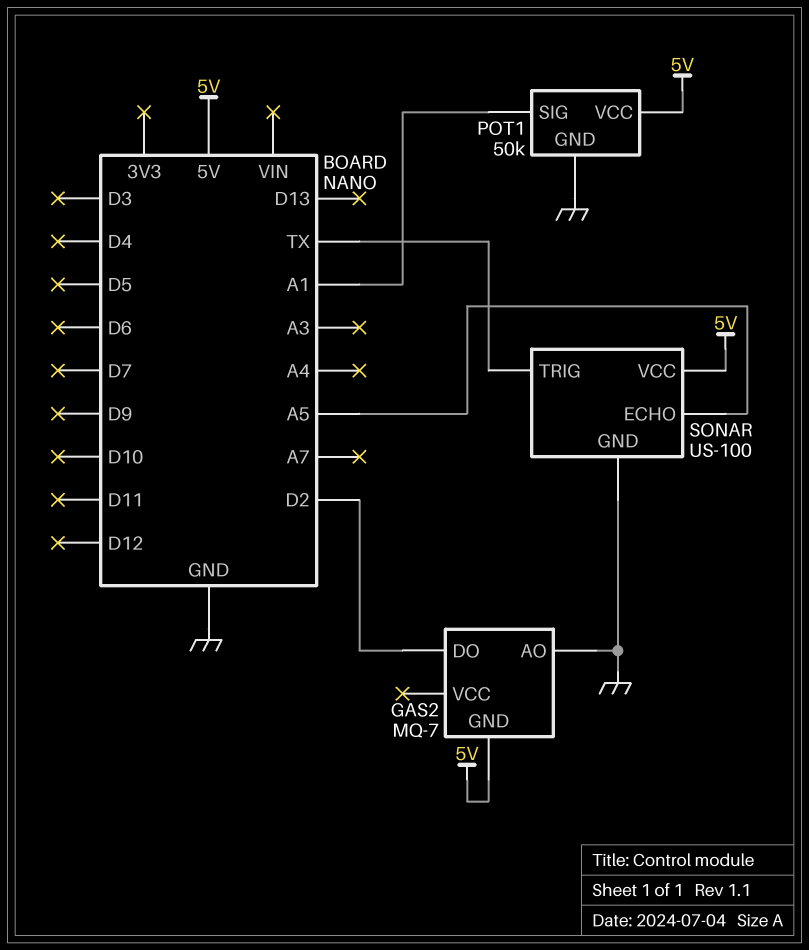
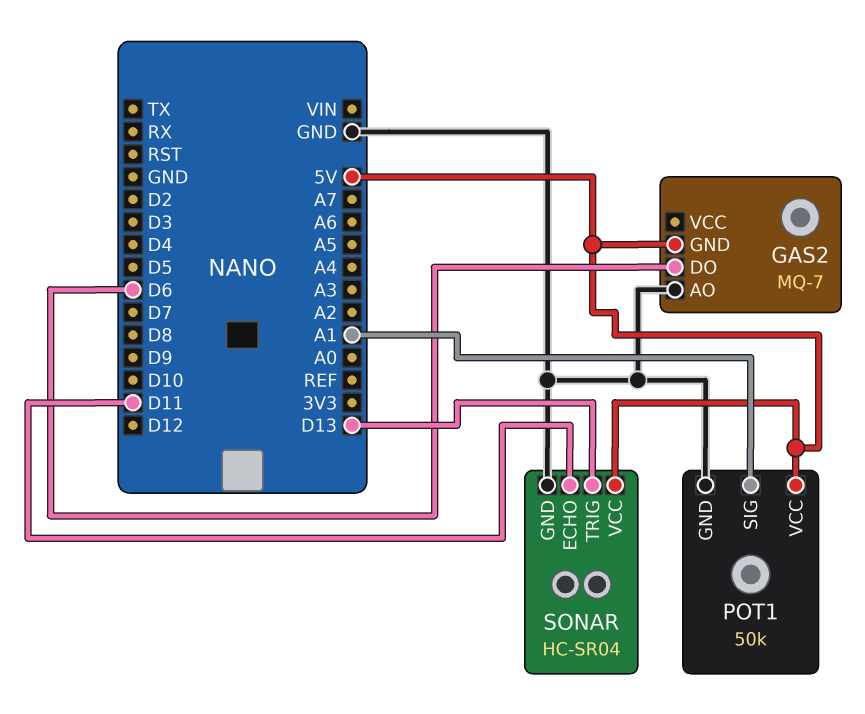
GAS2 pin DO: D2 -> D6
SONAR: US-100 -> HC-SR04
SONAR pin ECHO: A5 -> D11
SONAR pin TRIG: TX -> D13

